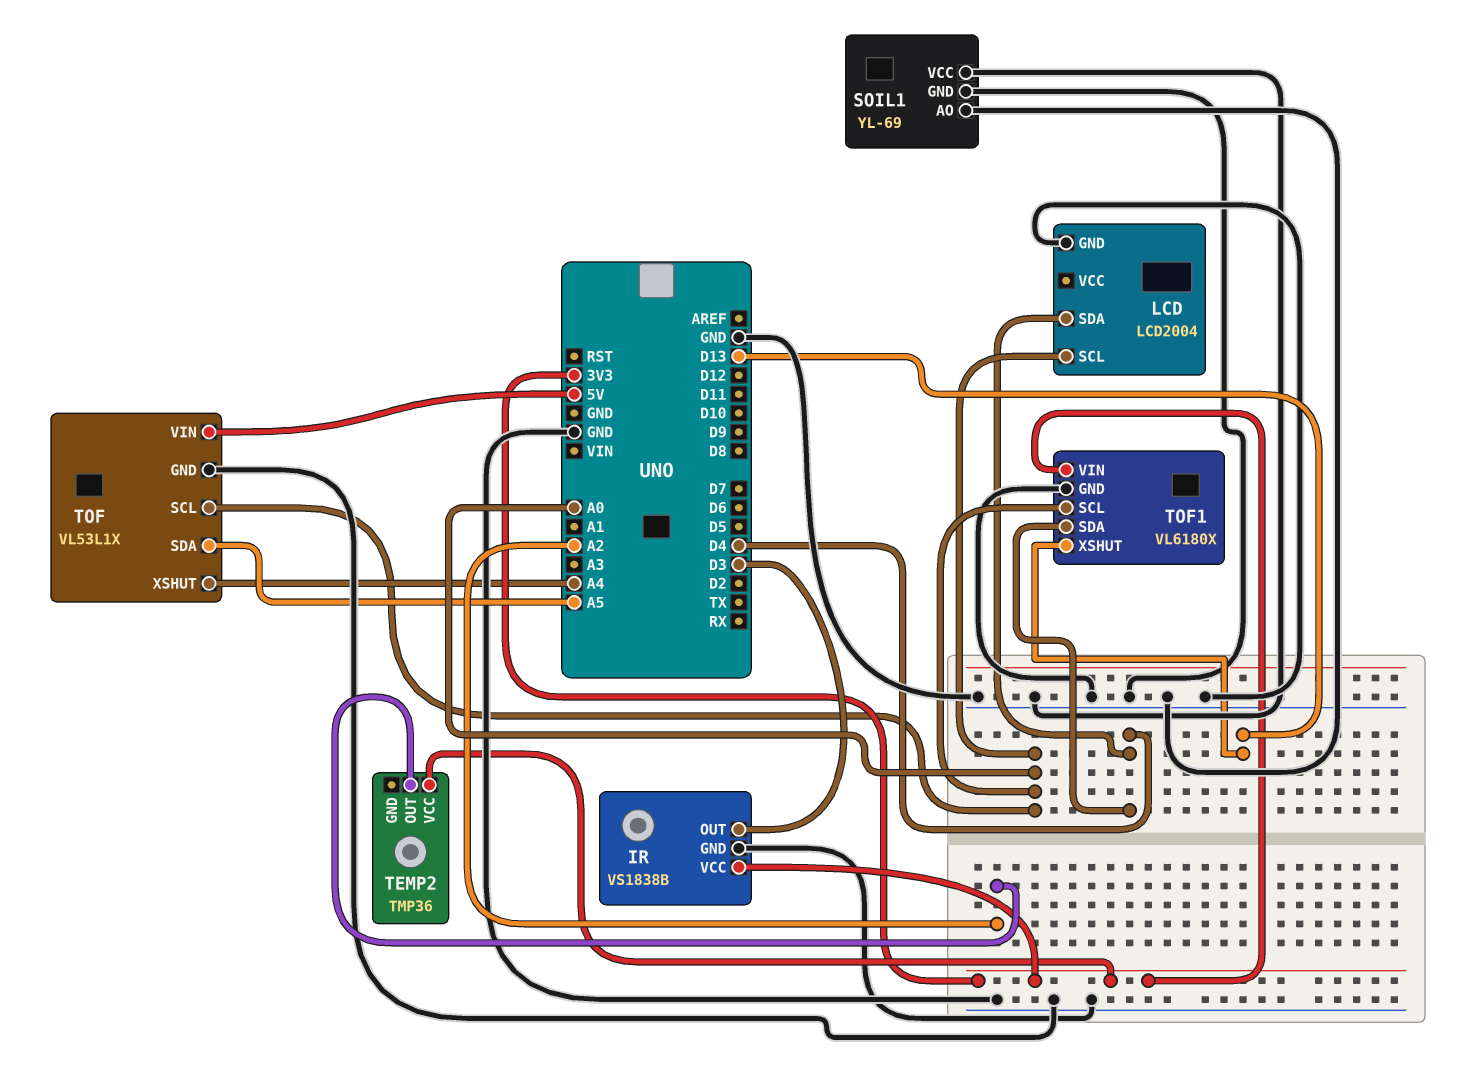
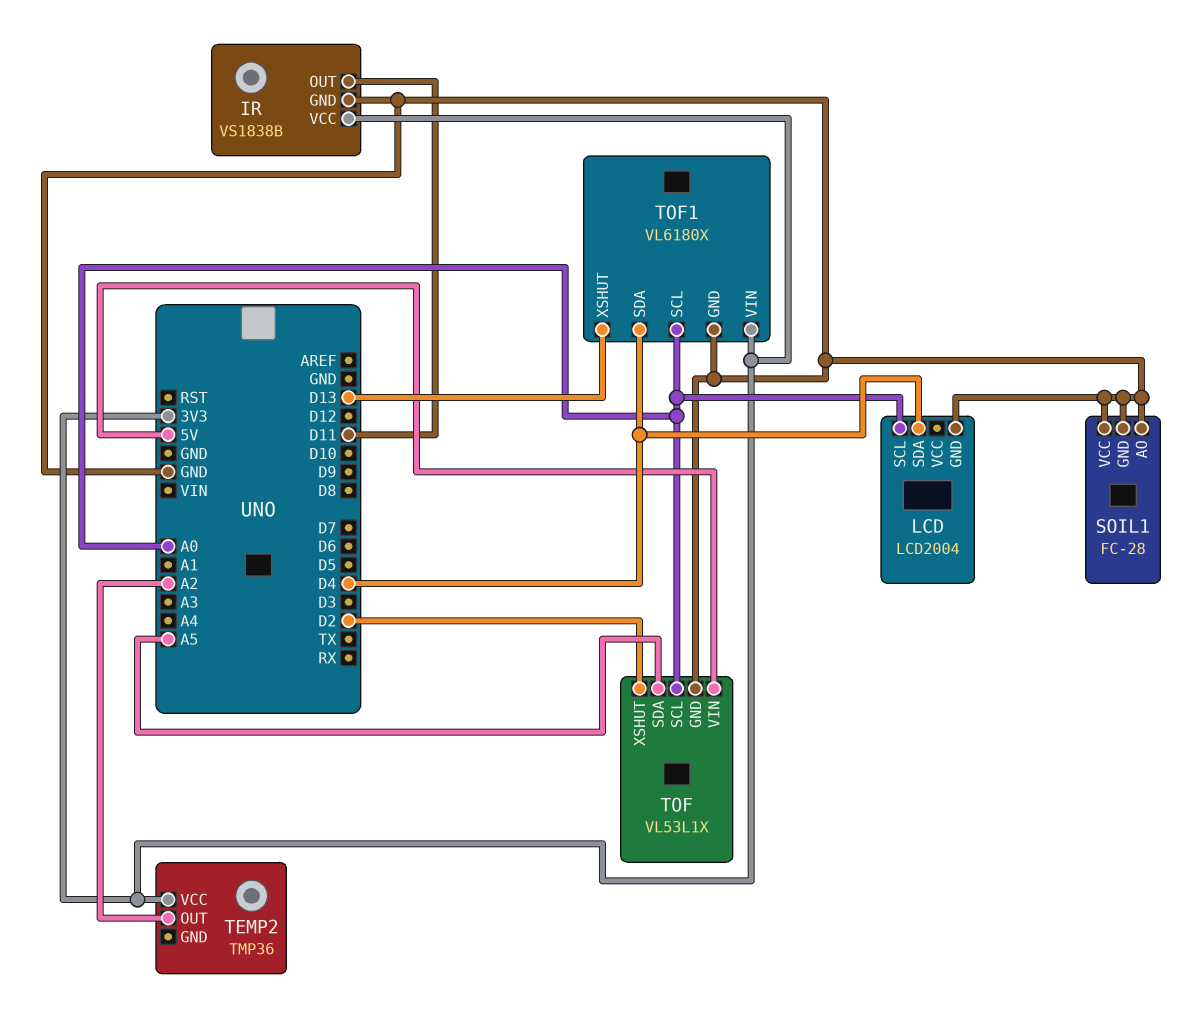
IR pin OUT: D3 -> D11
SOIL1: YL-69 -> FC-28
TOF pin XSHUT: A4 -> D2

